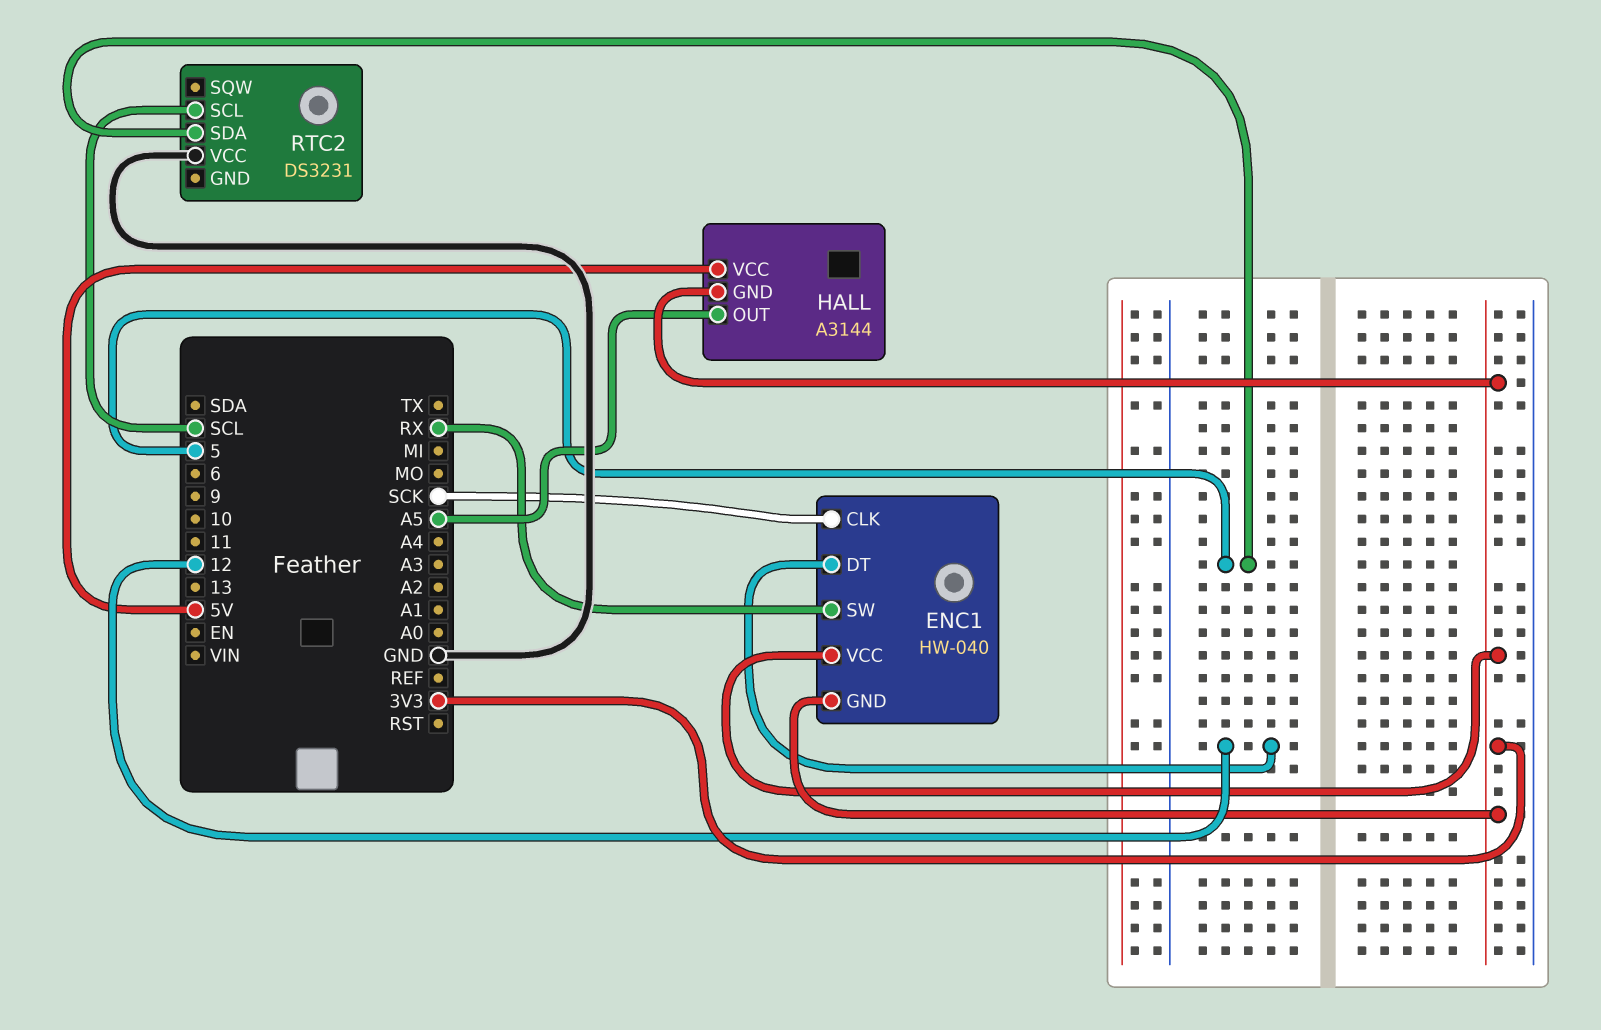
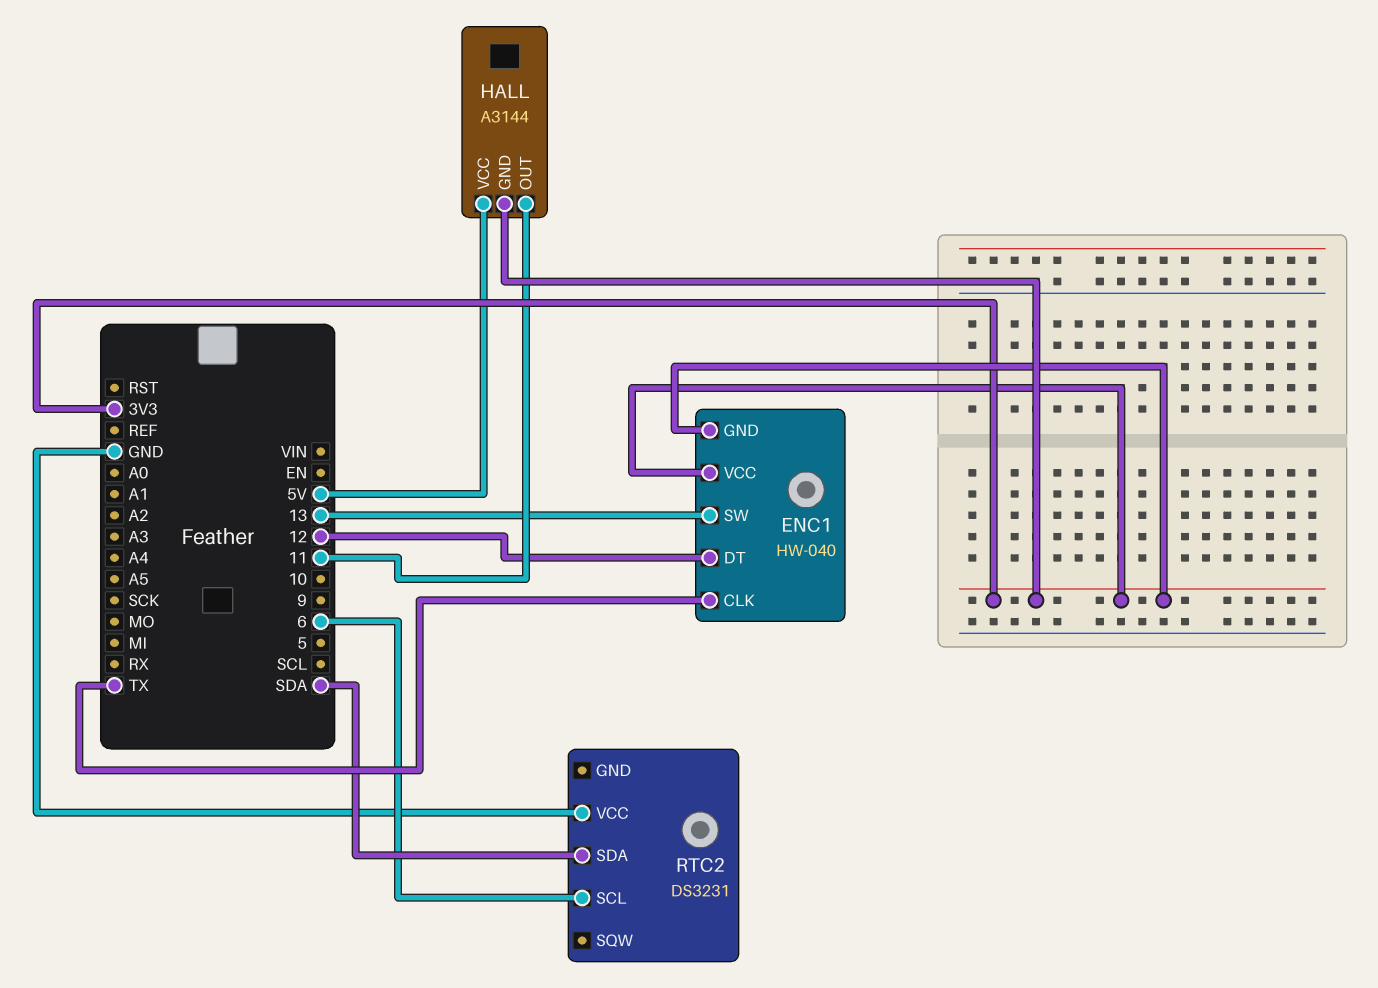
ENC1 pin CLK: SCK -> TX
ENC1 pin SW: RX -> 13
HALL pin OUT: A5 -> 11
RTC2 pin SCL: SCL -> 6
RTC2 pin SDA: 5 -> SDA

